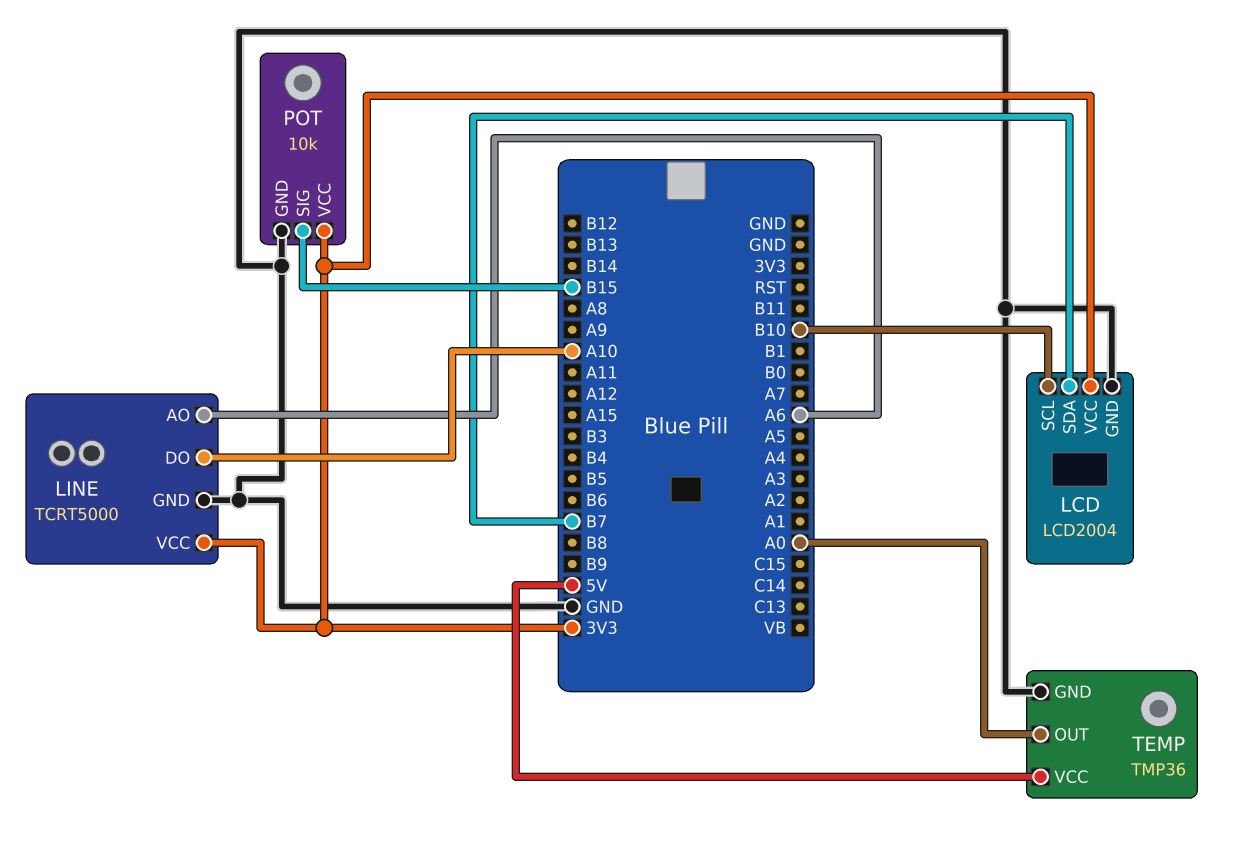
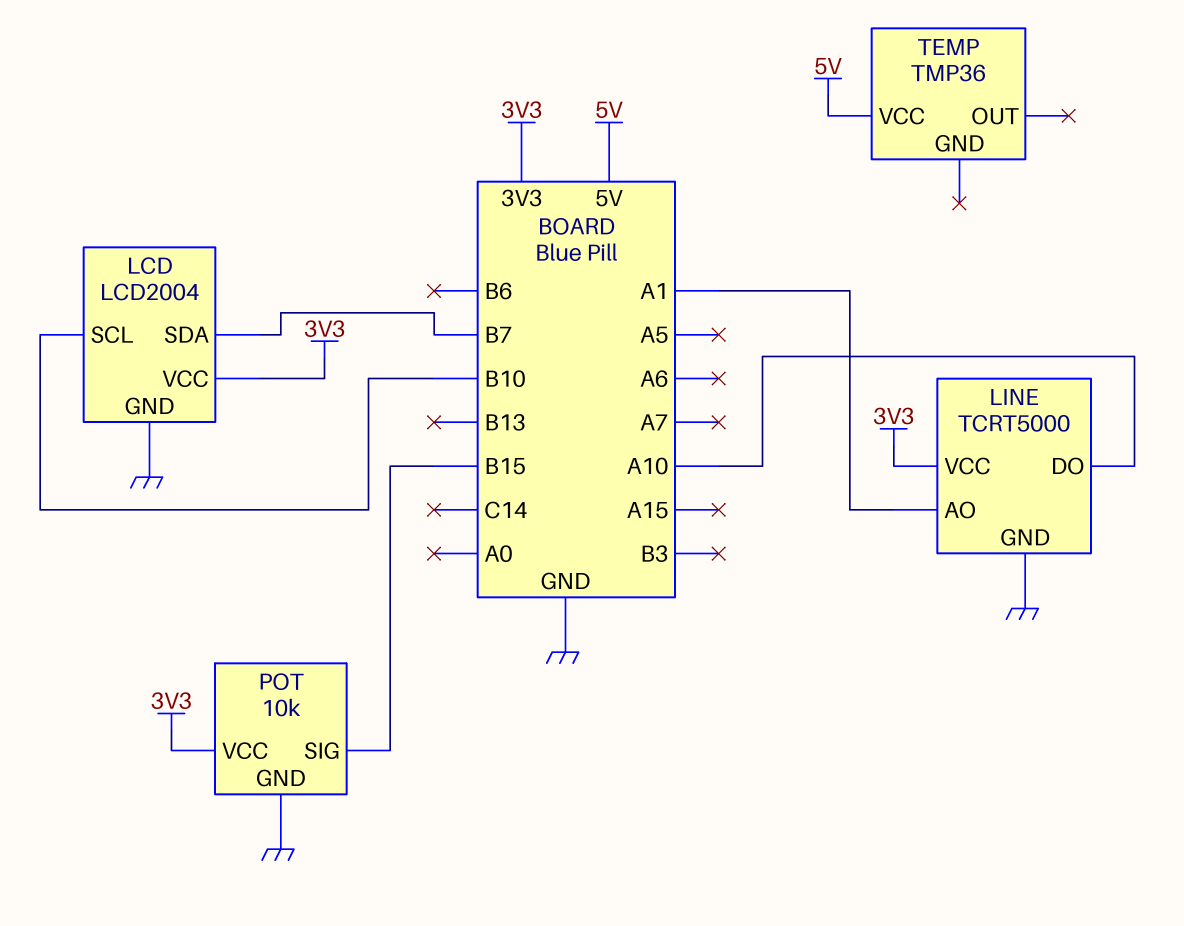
LINE pin AO: A6 -> A1
TEMP pin GND: GND -> none
TEMP pin OUT: A0 -> none

